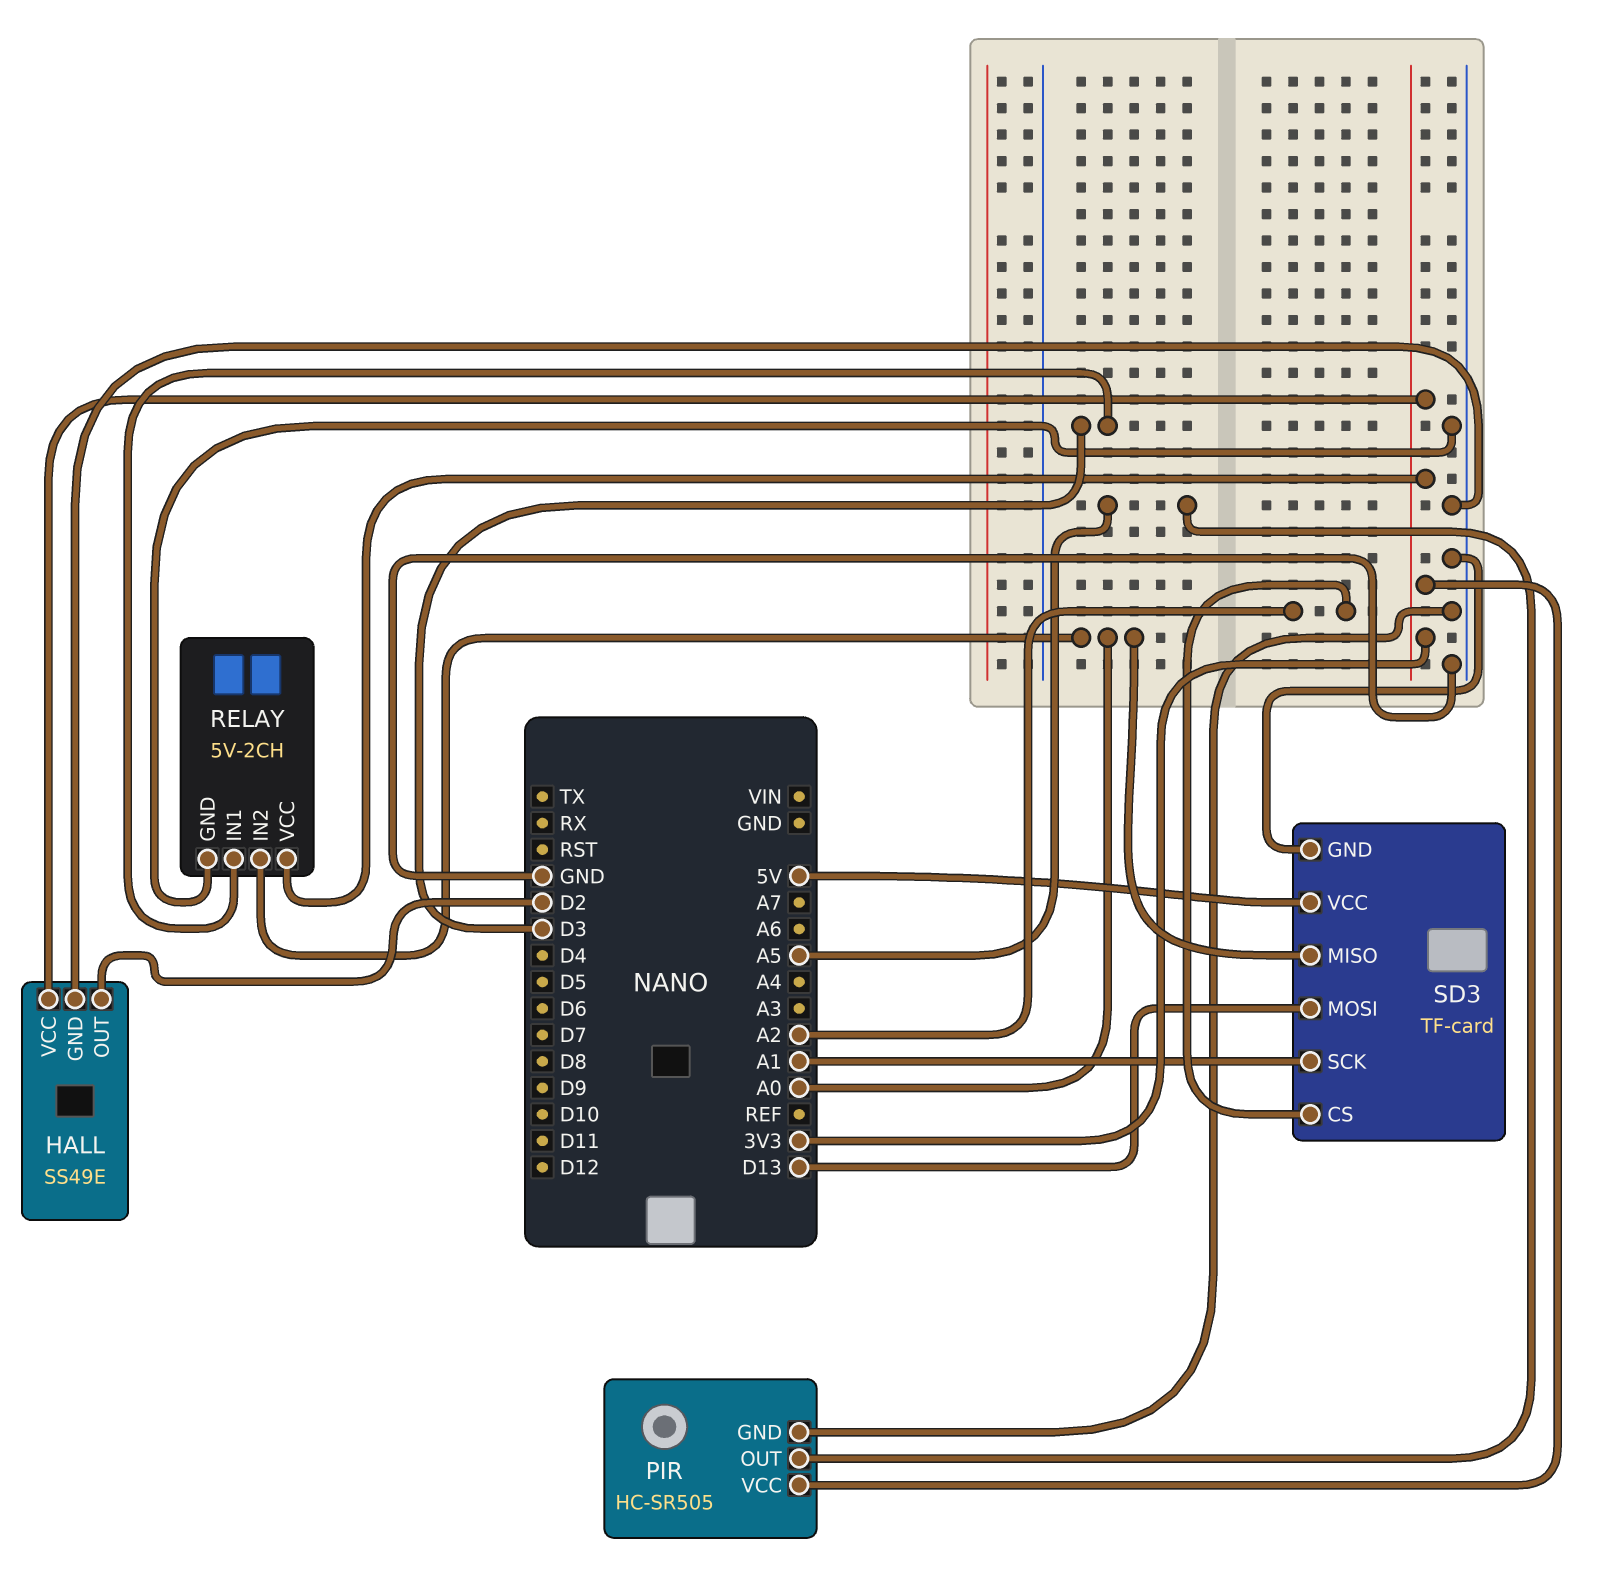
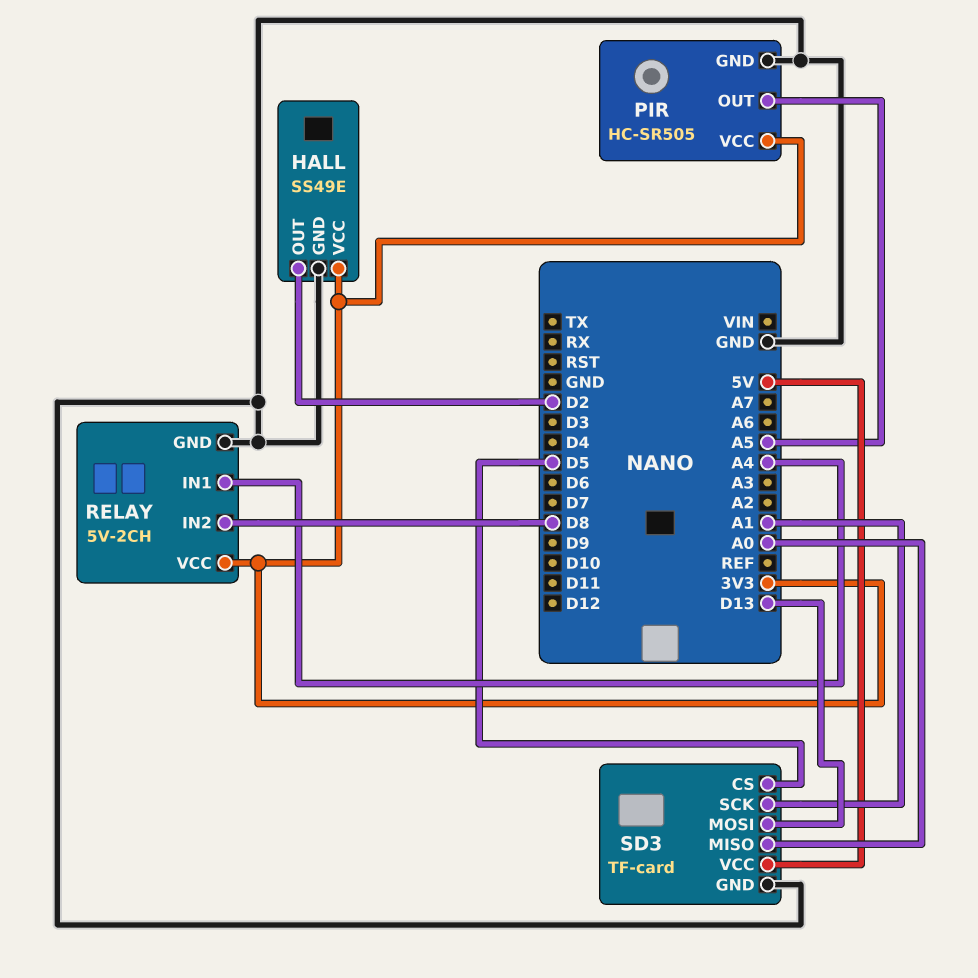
RELAY pin IN1: D3 -> A4
RELAY pin IN2: A0 -> D8
SD3 pin CS: A2 -> D5

